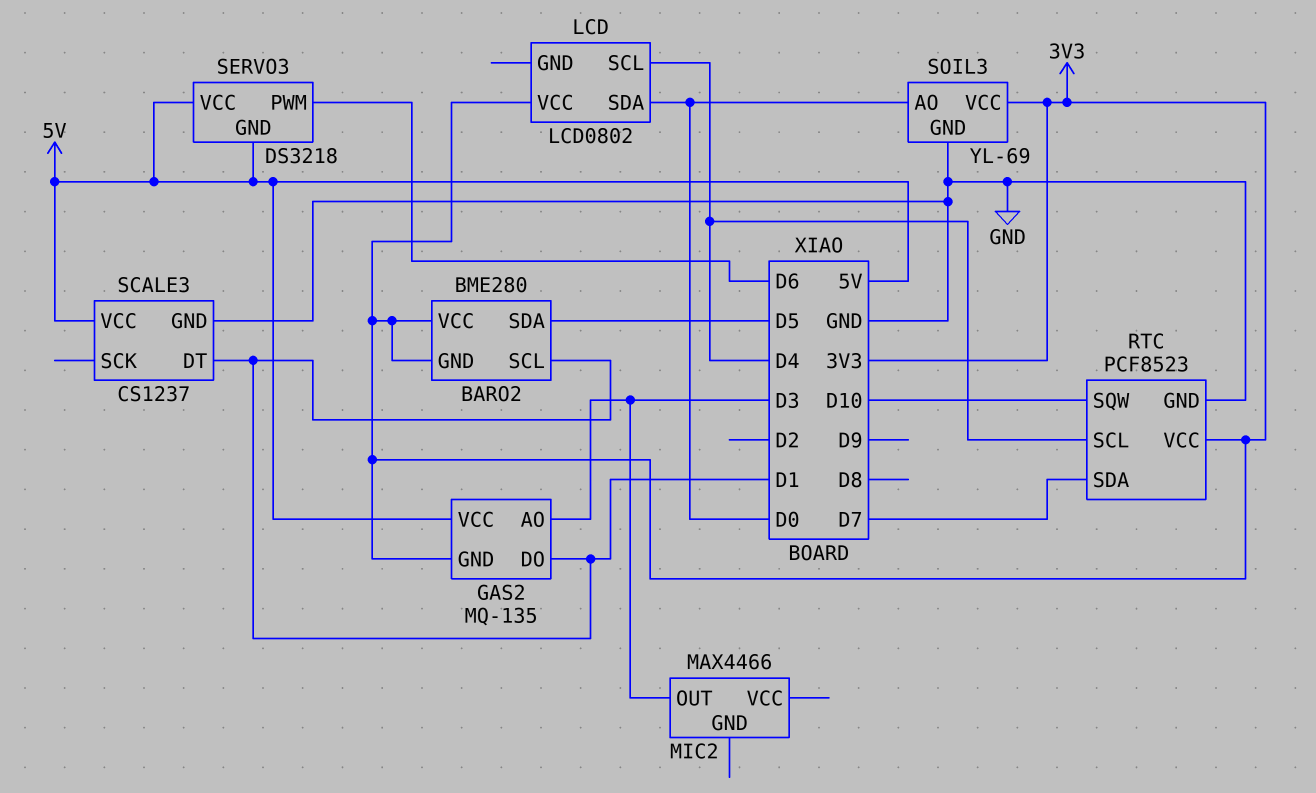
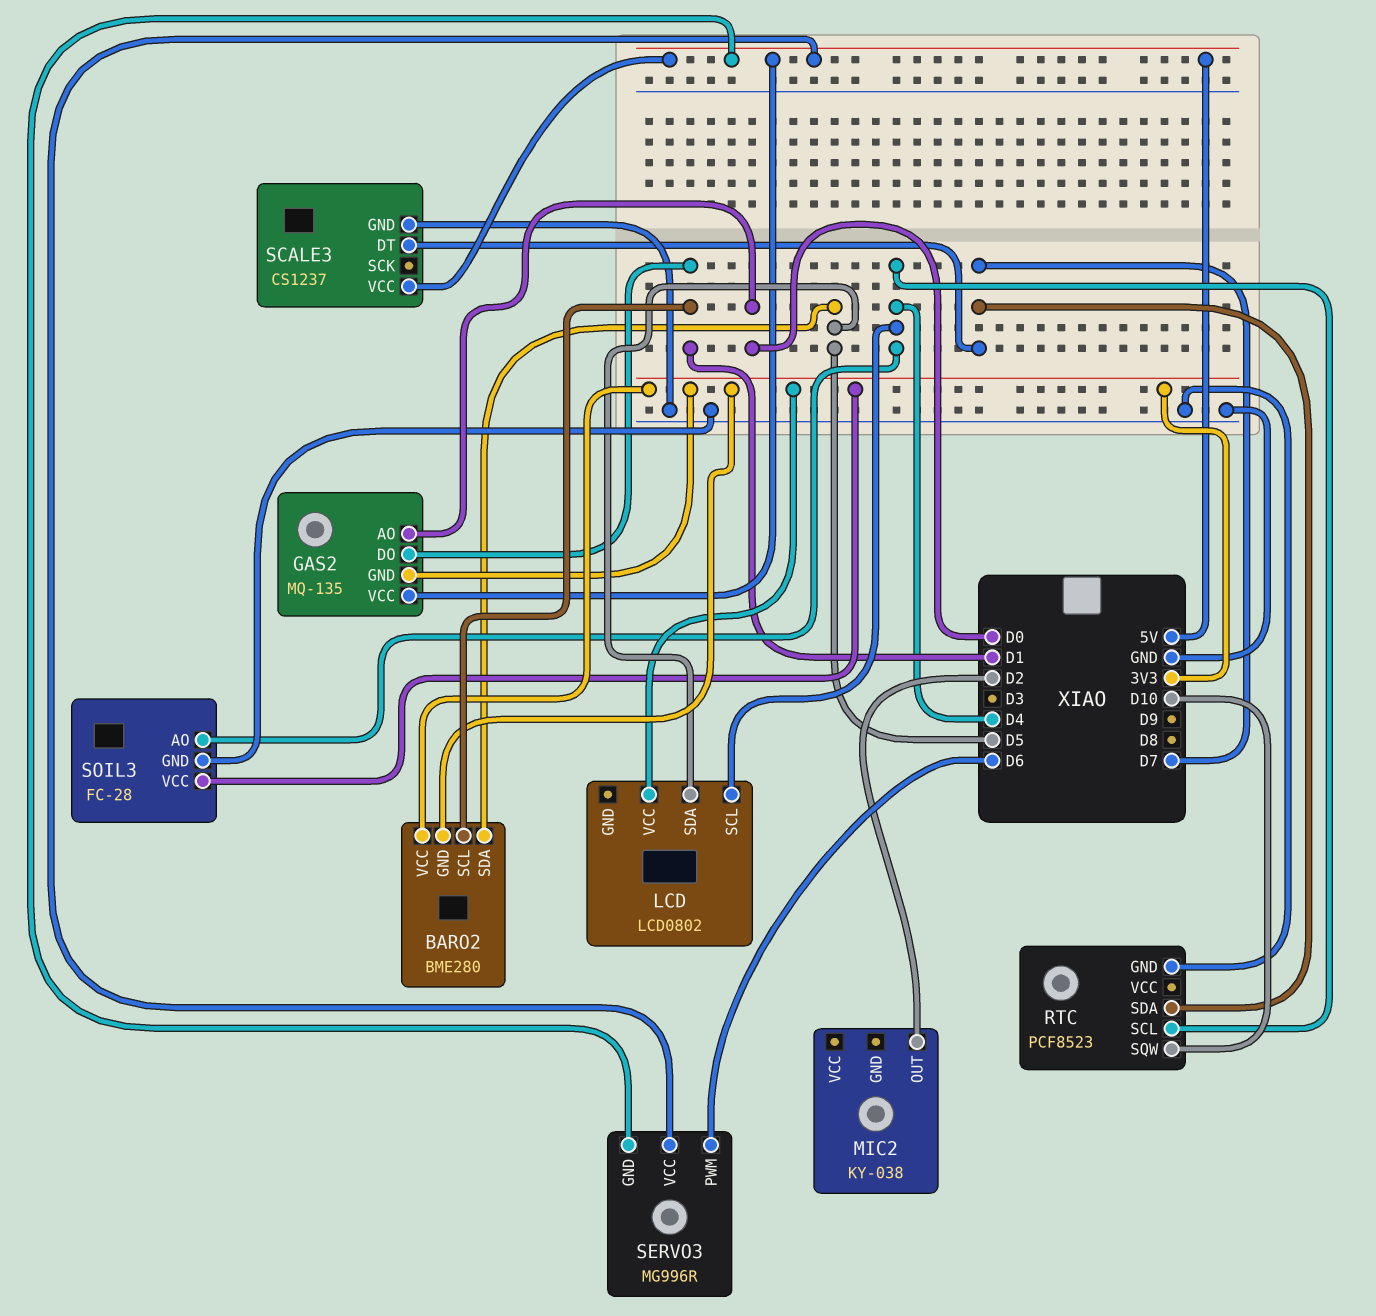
GAS2 pin AO: D3 -> D0
LCD pin SDA: D0 -> D5
MIC2: MAX4466 -> KY-038
MIC2 pin OUT: D3 -> D2
RTC pin VCC: 3V3 -> none
SCALE3 pin DT: D1 -> D7
SERVO3: DS3218 -> MG996R
SOIL3: YL-69 -> FC-28
SOIL3 pin AO: D0 -> D4

